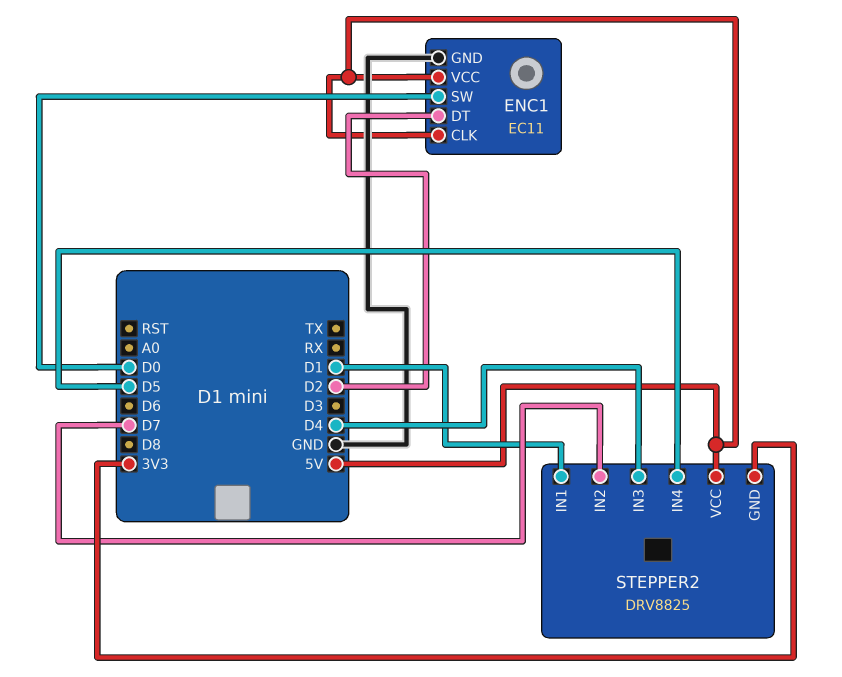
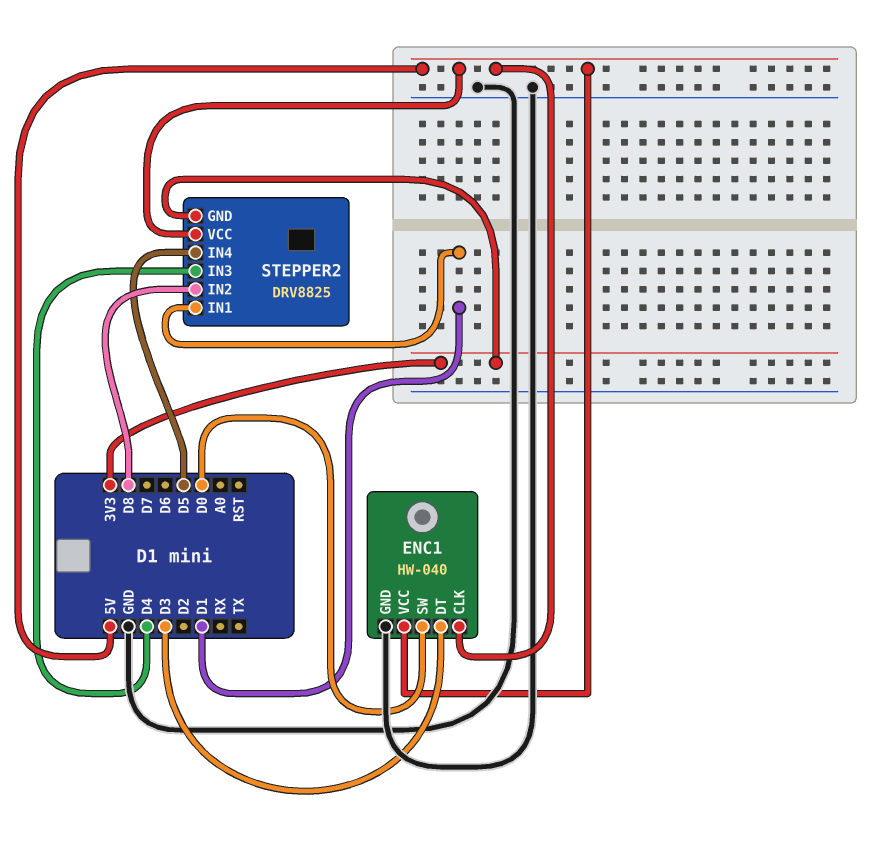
ENC1: EC11 -> HW-040
ENC1 pin DT: D2 -> D3
STEPPER2 pin IN2: D7 -> D8

